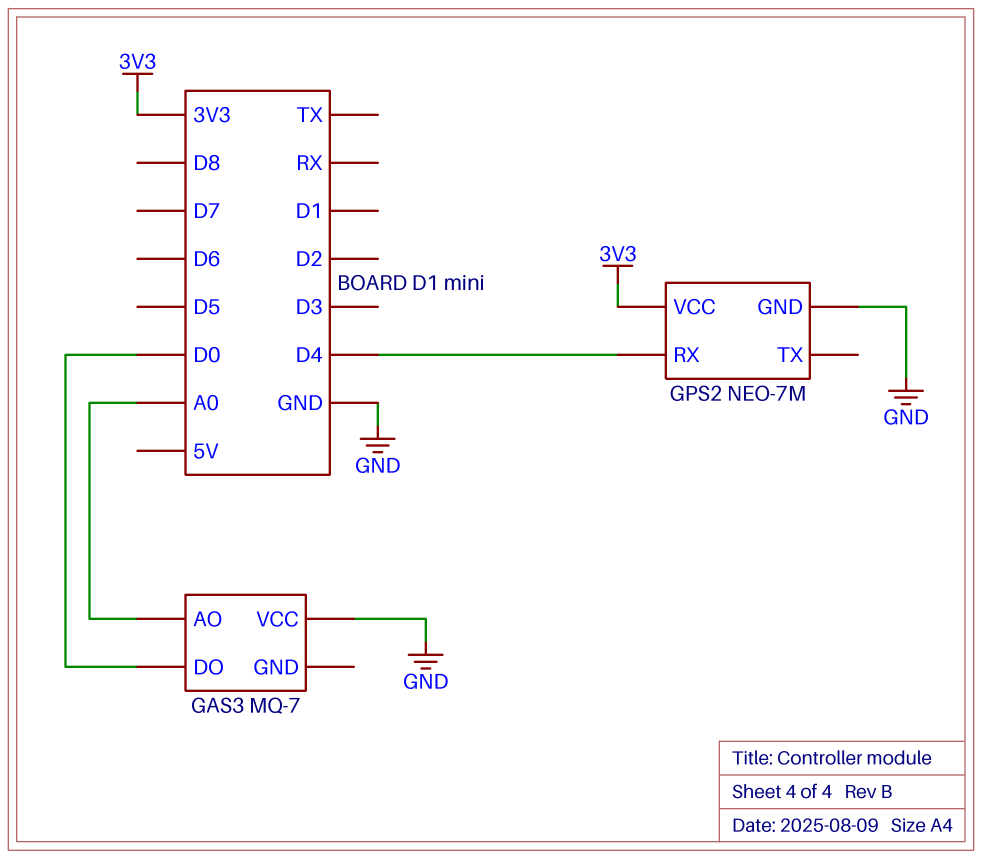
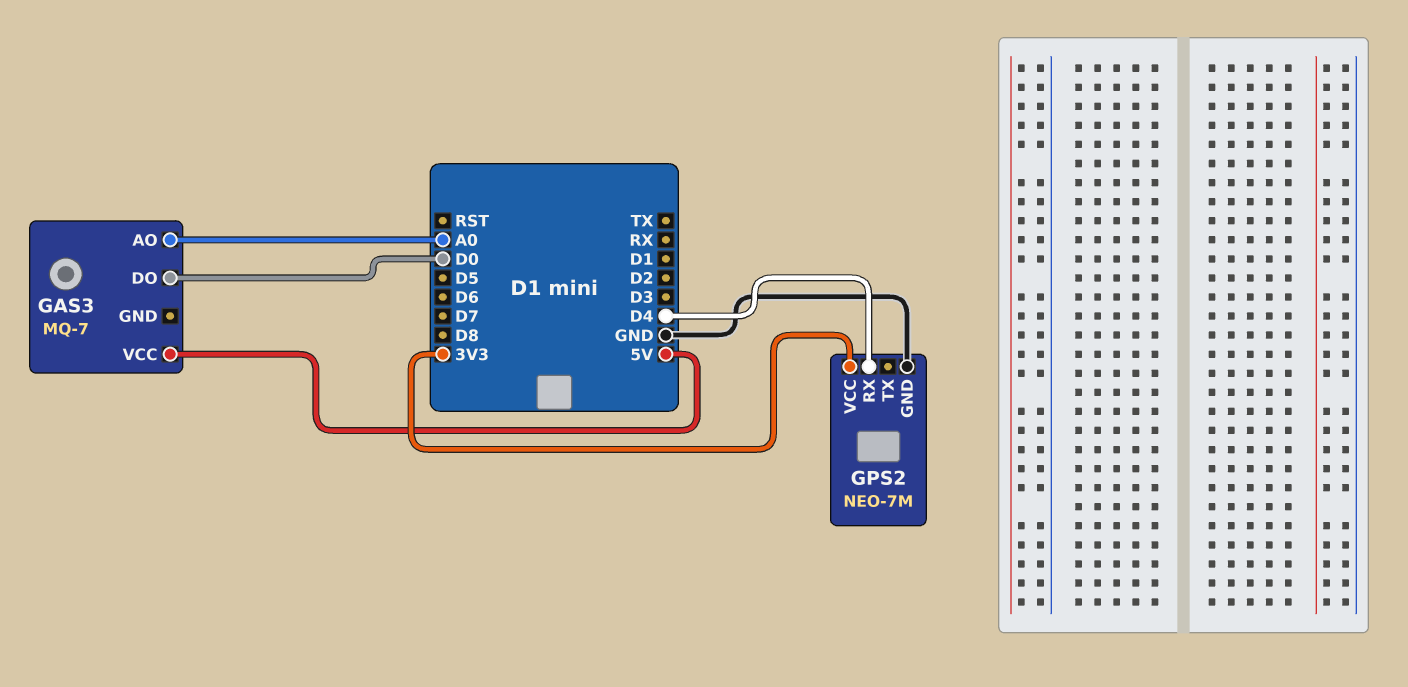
GAS3 pin VCC: GND -> 5V

